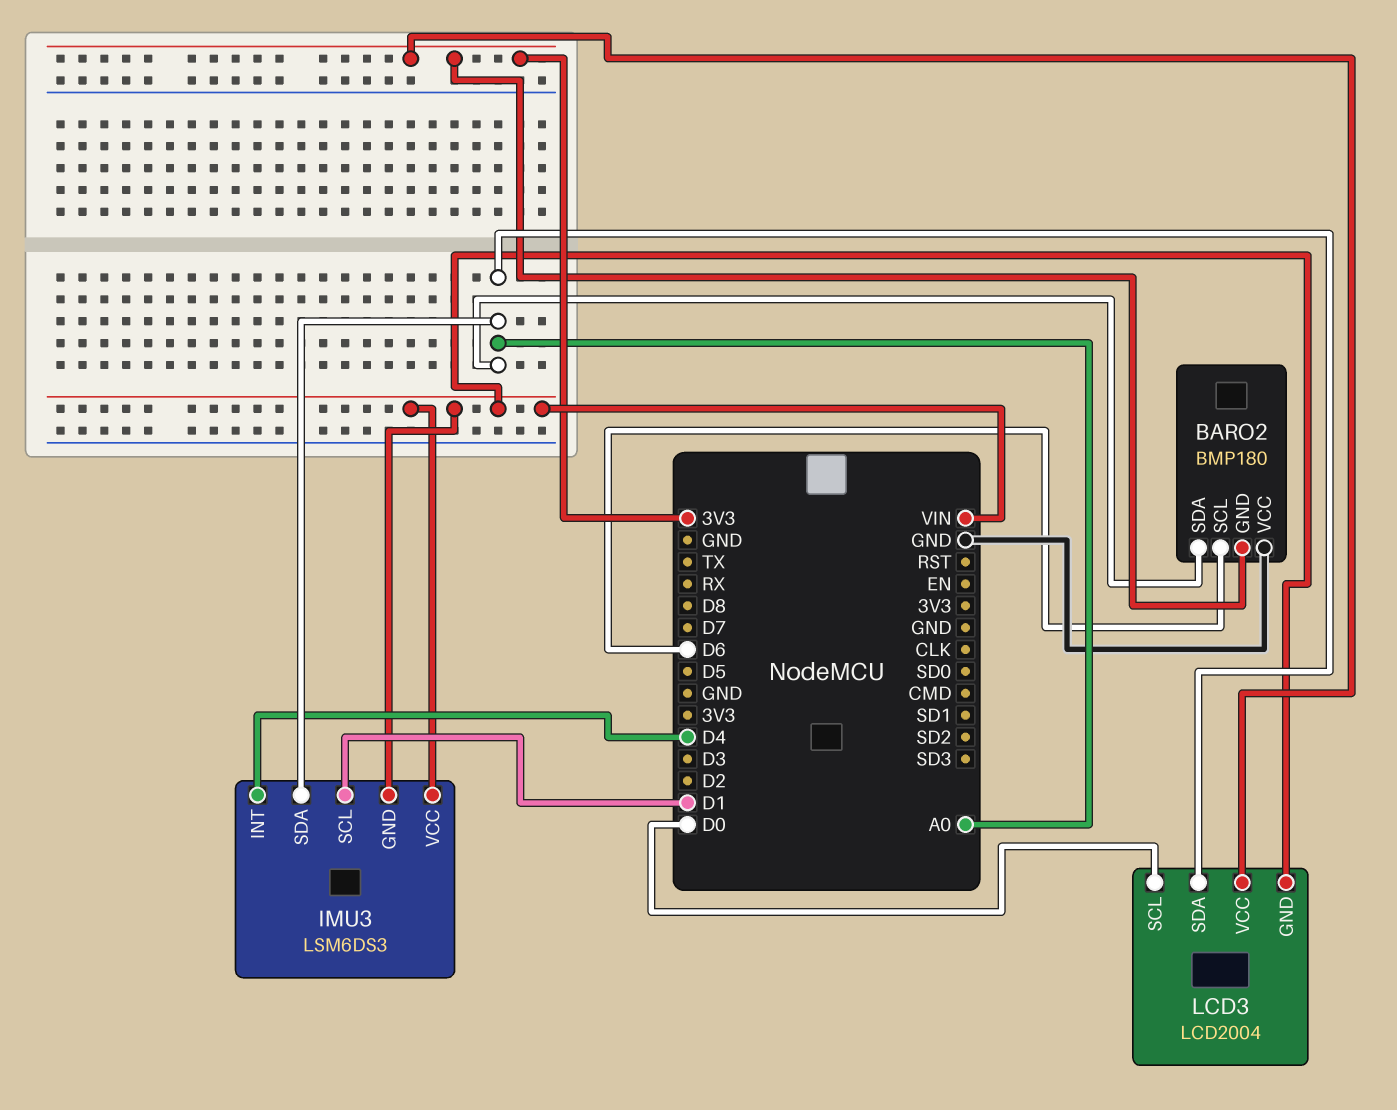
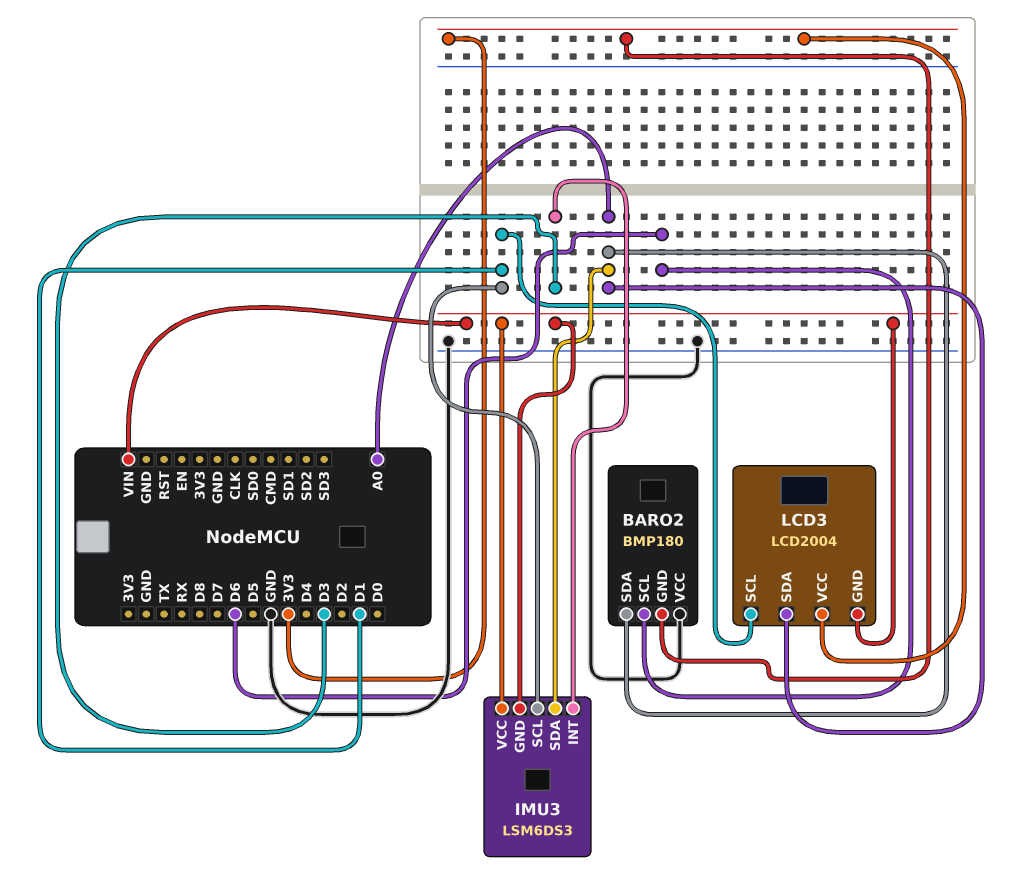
IMU3 pin INT: D4 -> D3
LCD3 pin SCL: D0 -> D1

